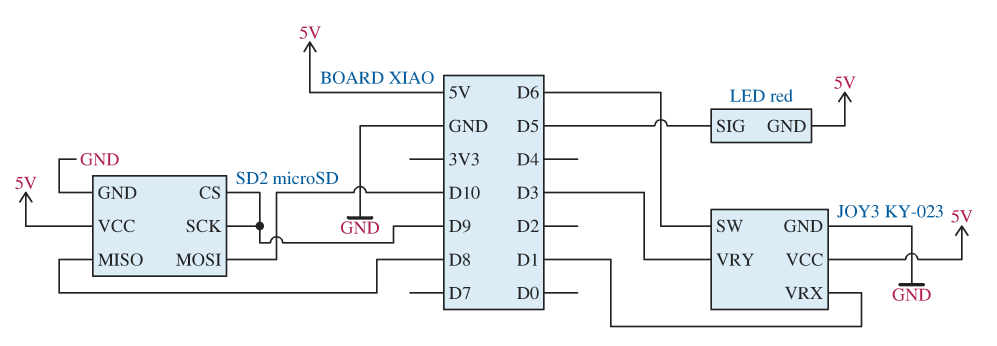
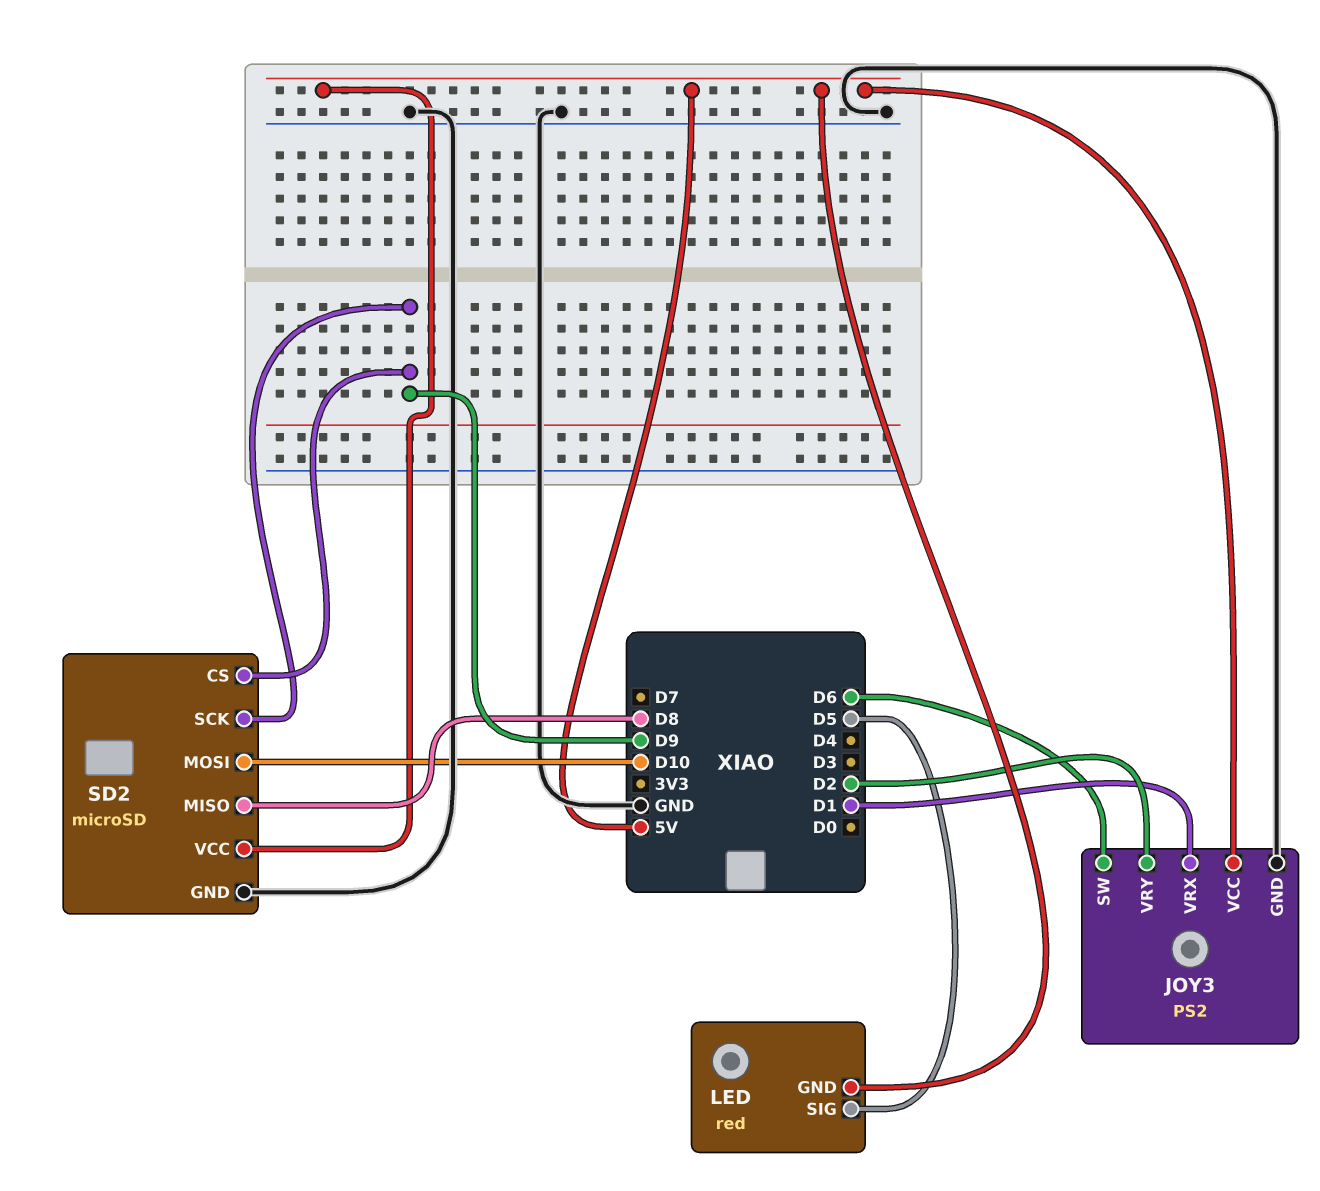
JOY3: KY-023 -> PS2
JOY3 pin VRY: D3 -> D2

